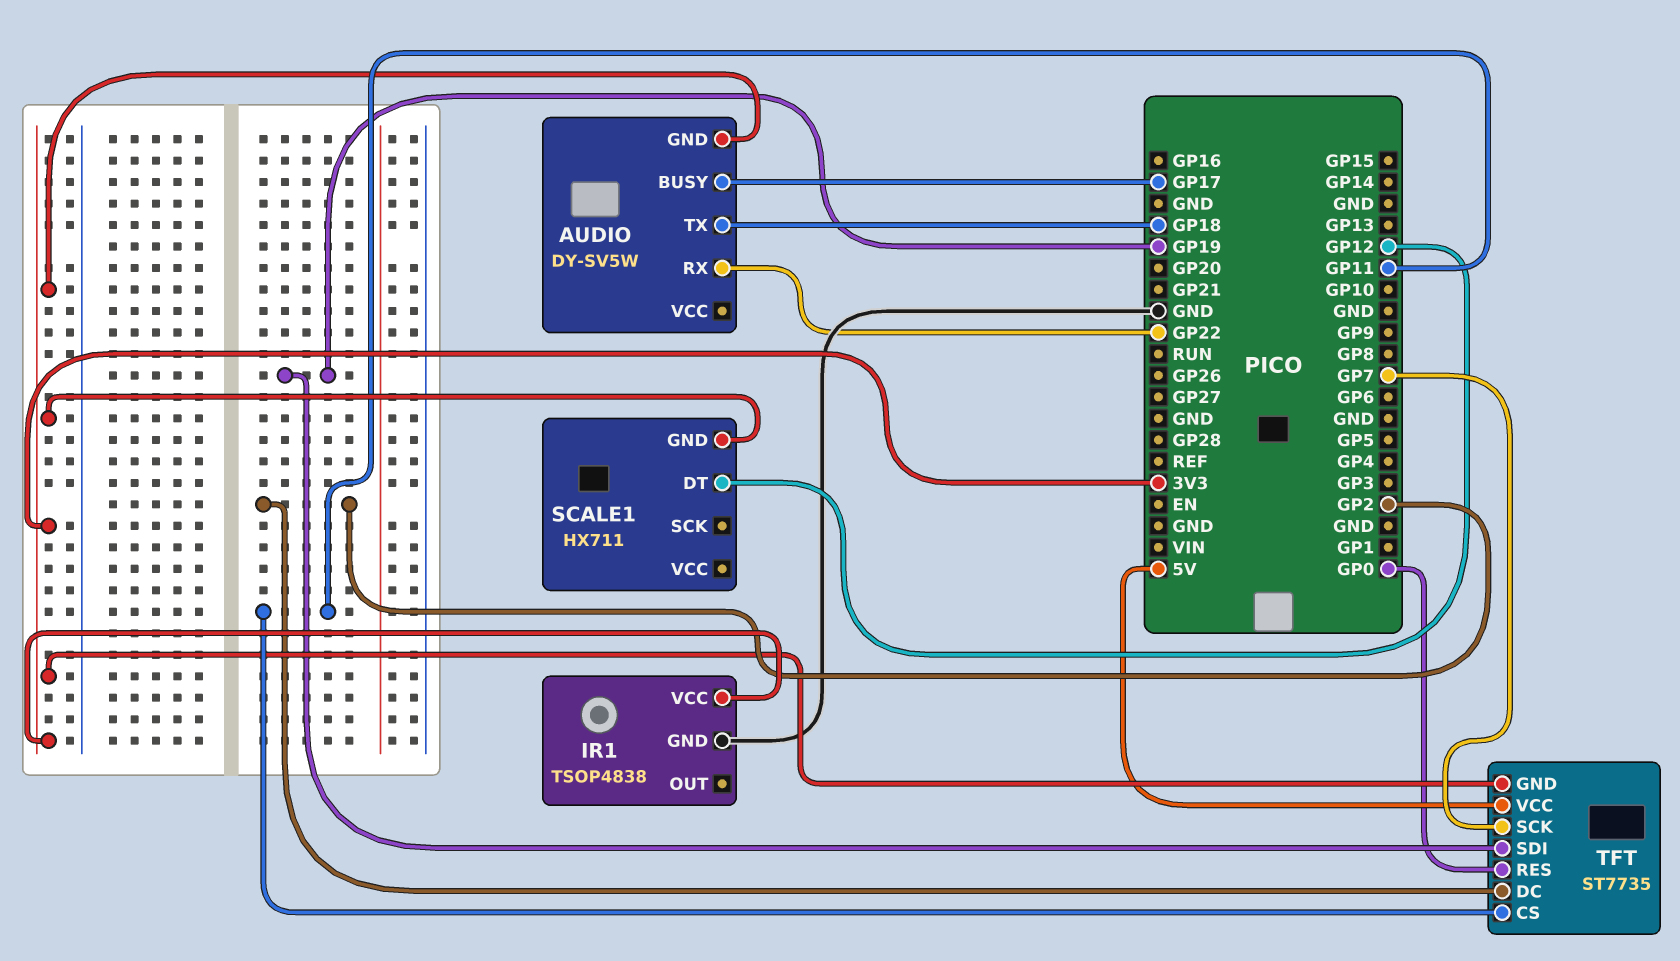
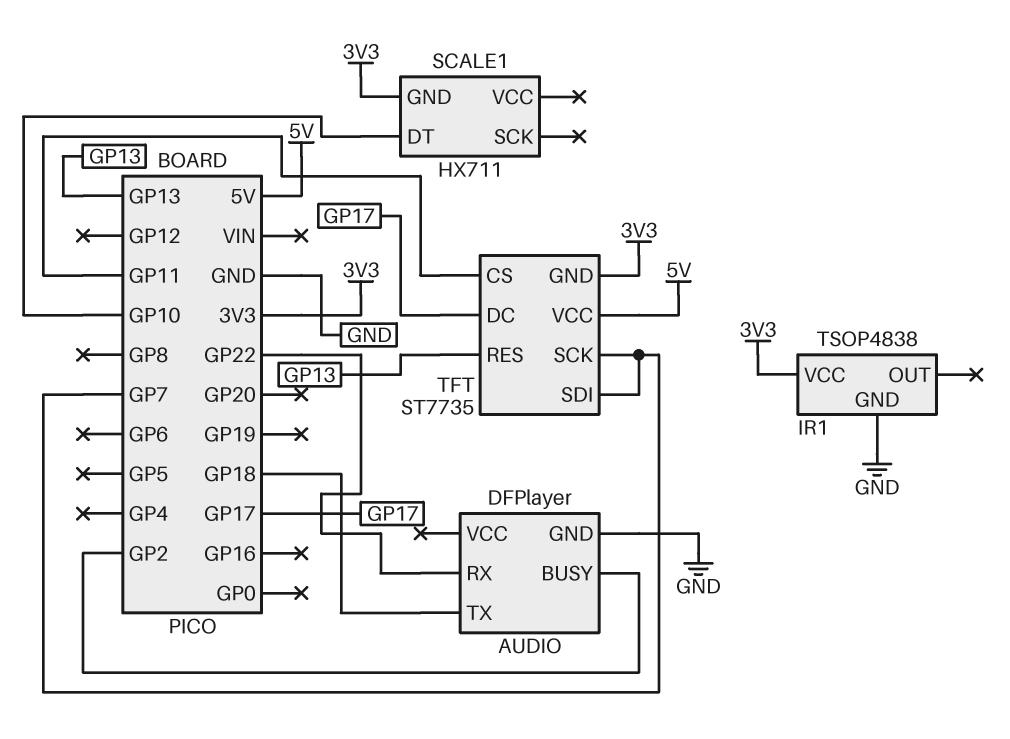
AUDIO: DY-SV5W -> DFPlayer
AUDIO pin BUSY: GP17 -> GP2
AUDIO pin GND: 3V3 -> GND
SCALE1 pin DT: GP12 -> GP10
TFT pin DC: GP2 -> GP17
TFT pin RES: GP0 -> GP13
TFT pin SDI: GP19 -> GP7

